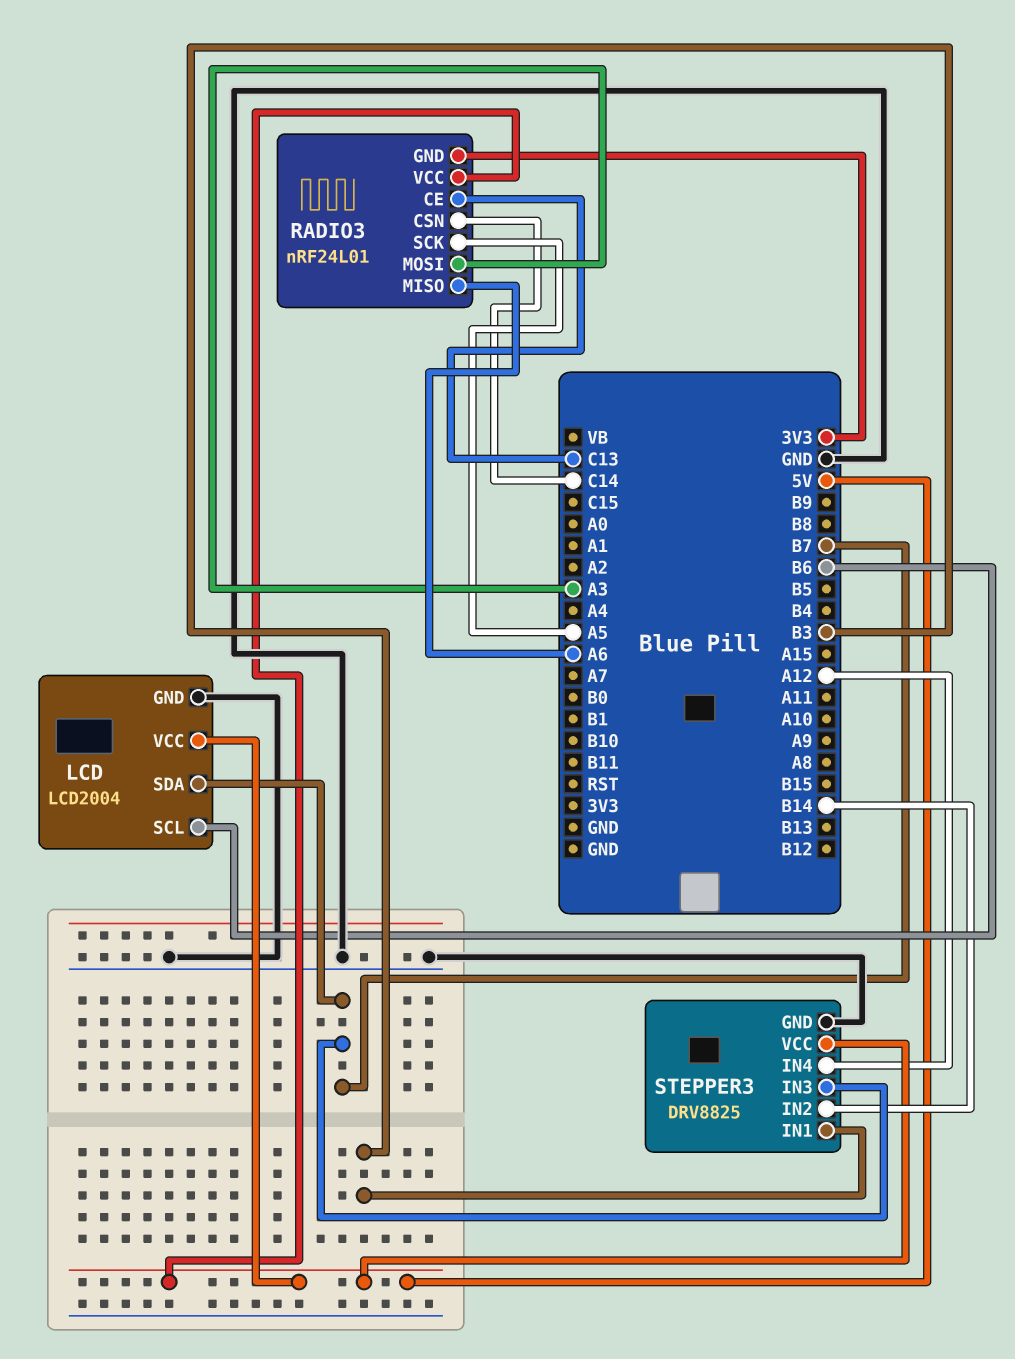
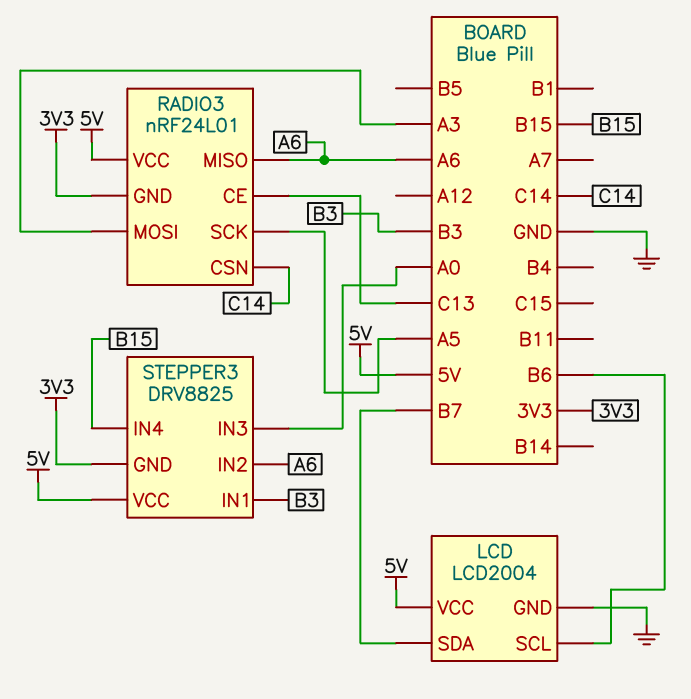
STEPPER3 pin GND: GND -> 3V3
STEPPER3 pin IN2: B14 -> A6
STEPPER3 pin IN3: B7 -> A0
STEPPER3 pin IN4: A12 -> B15

